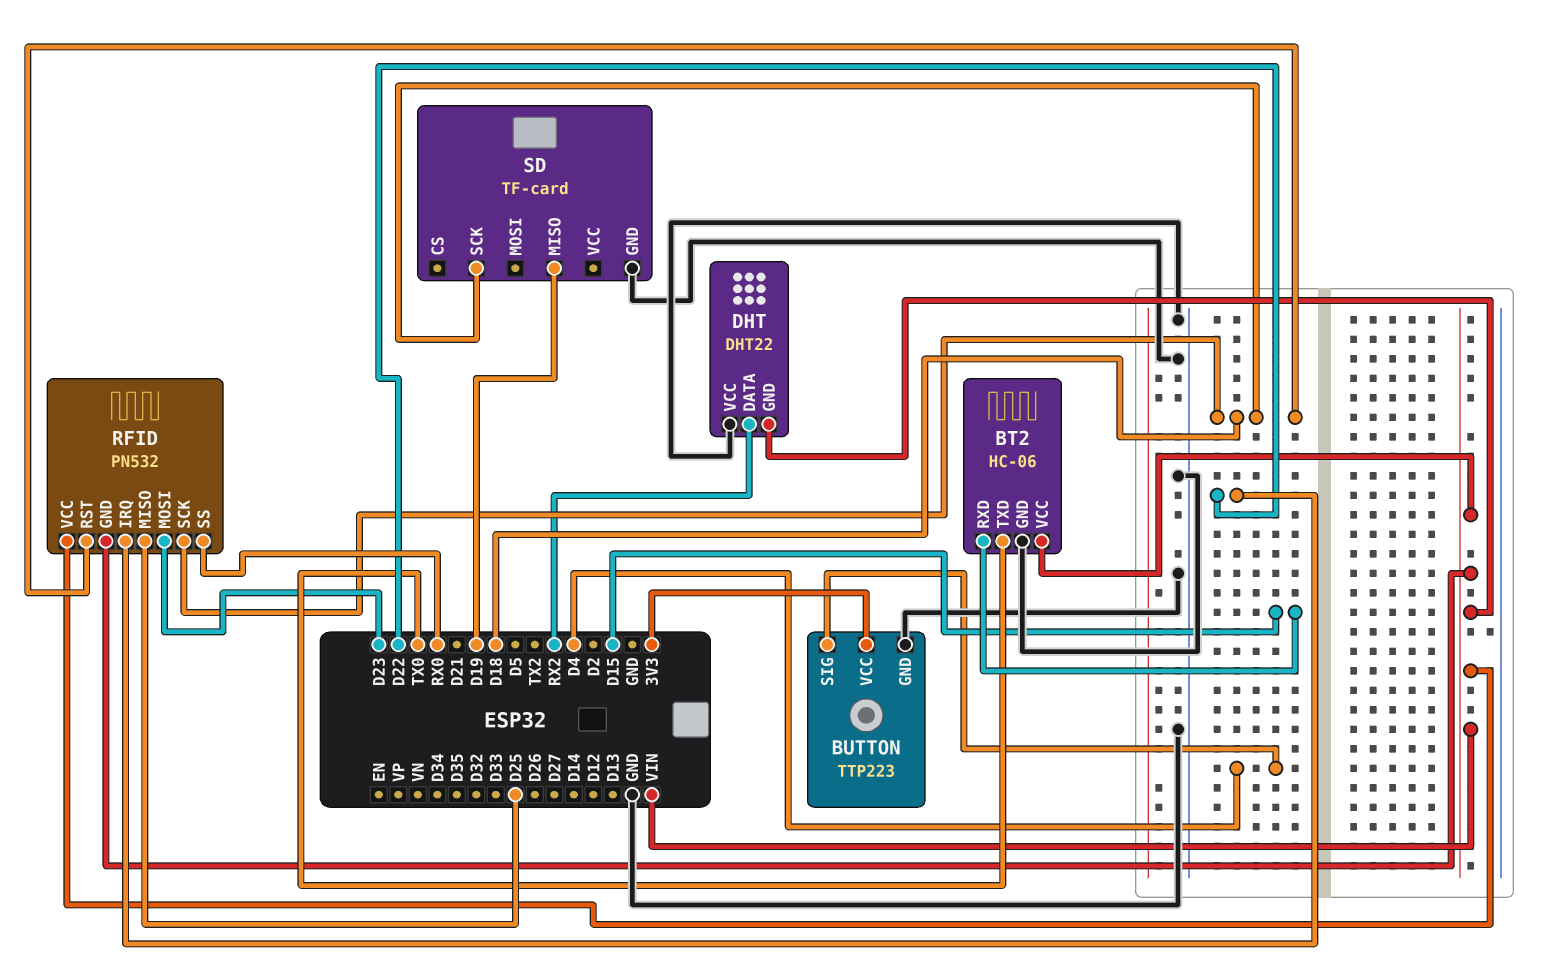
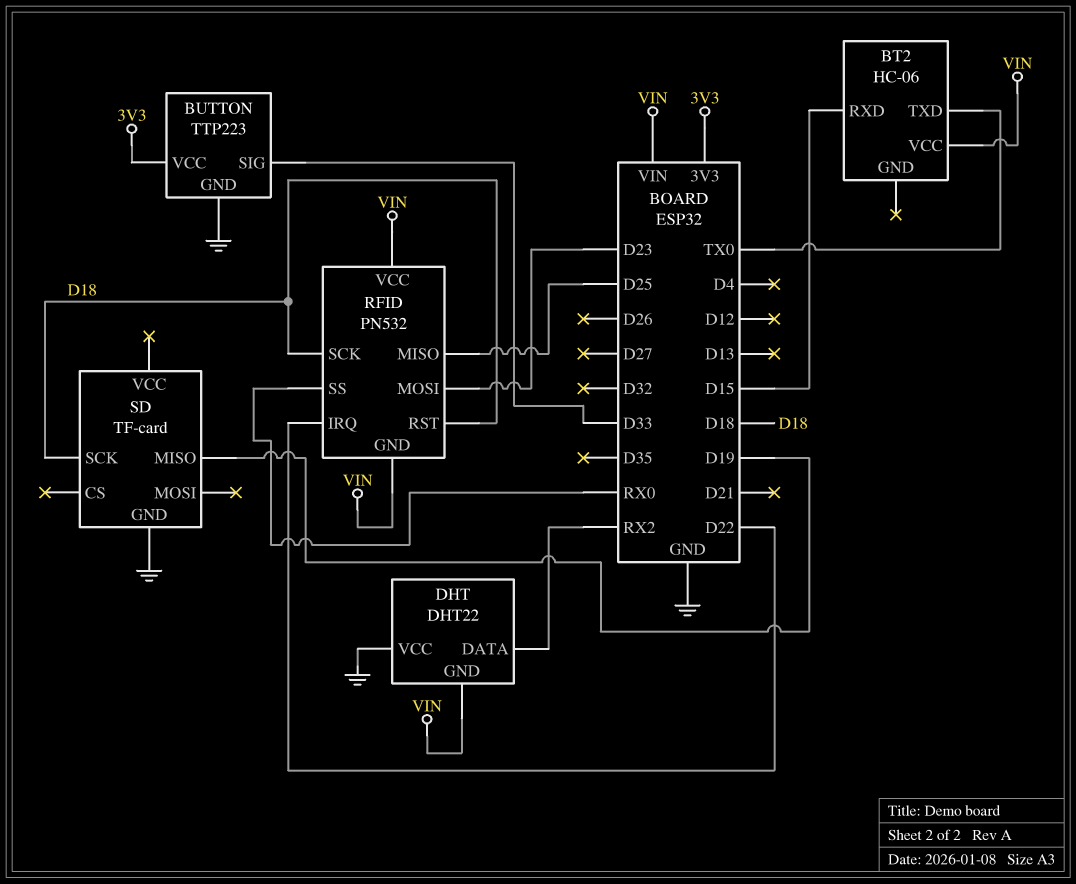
BT2 pin GND: GND -> none
BUTTON pin SIG: D4 -> D33

